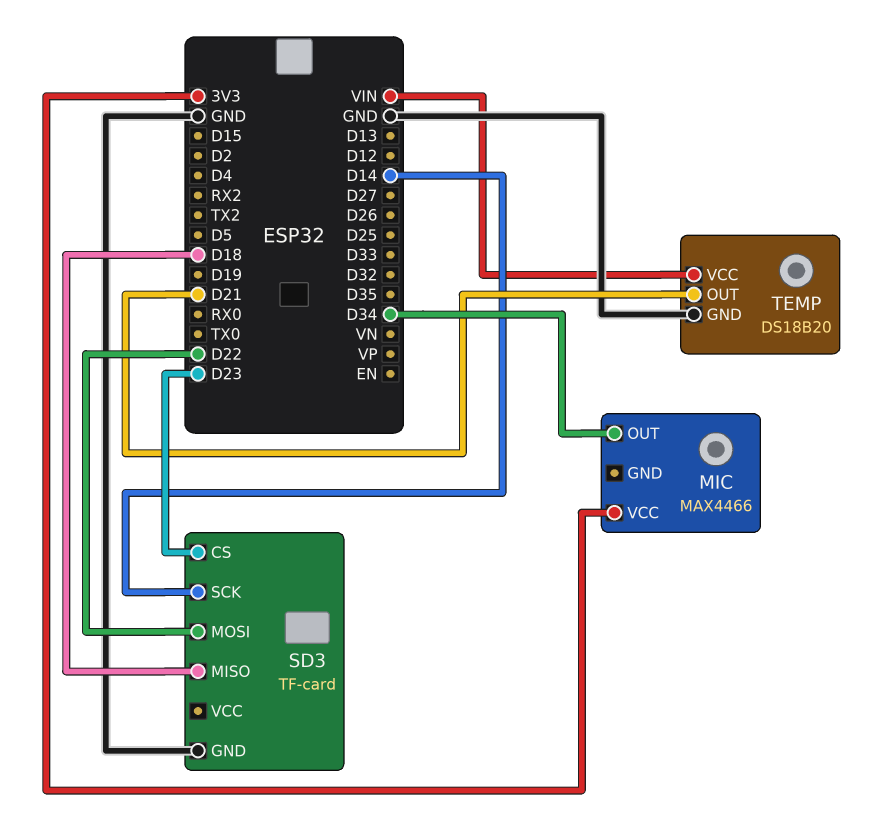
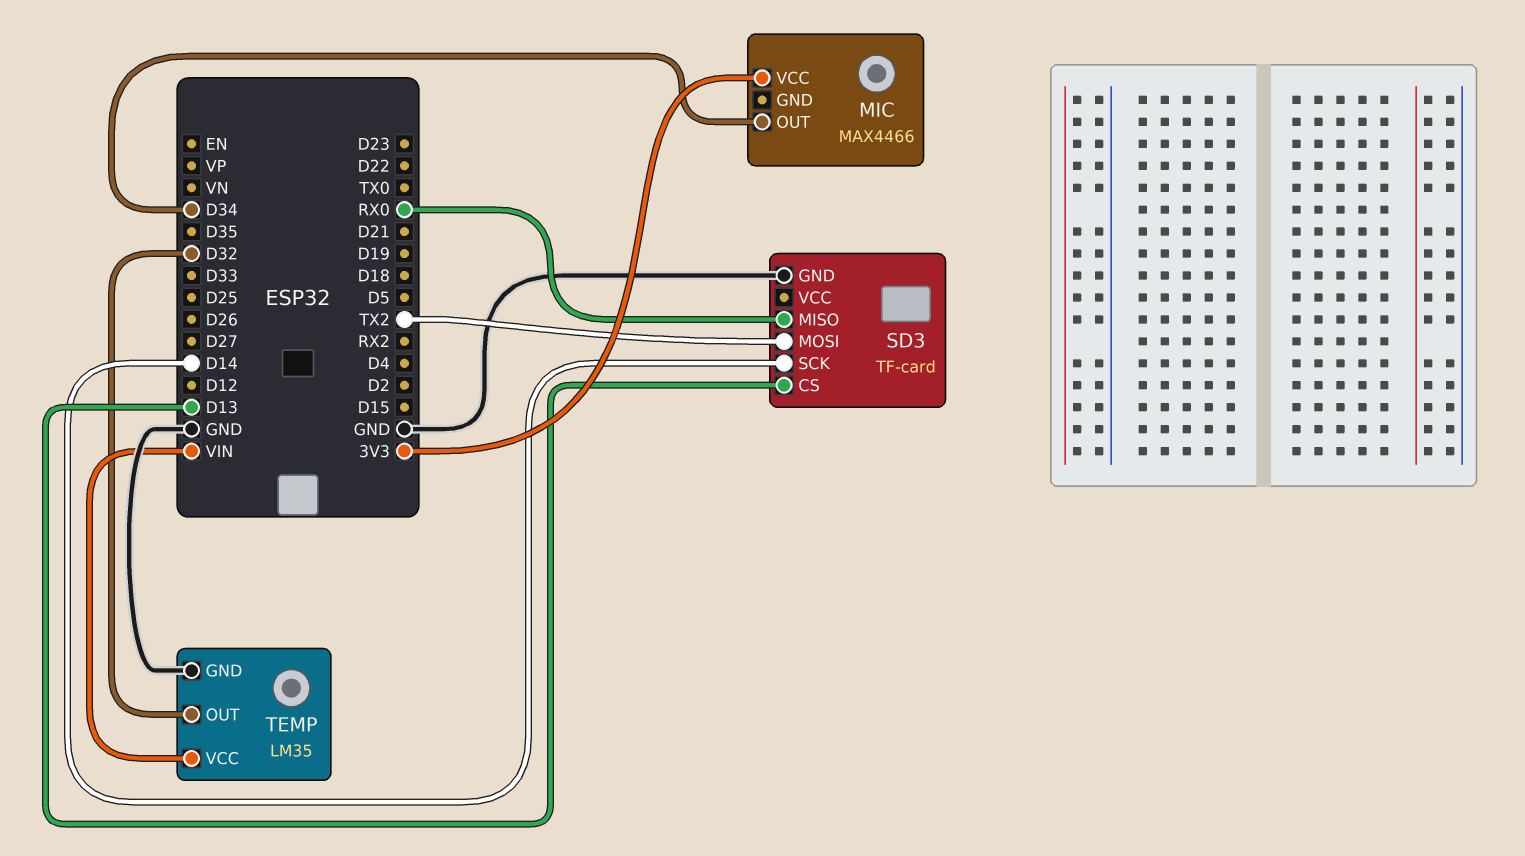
SD3 pin CS: D23 -> D13
SD3 pin MISO: D18 -> RX0
SD3 pin MOSI: D22 -> TX2
TEMP: DS18B20 -> LM35
TEMP pin OUT: D21 -> D32

